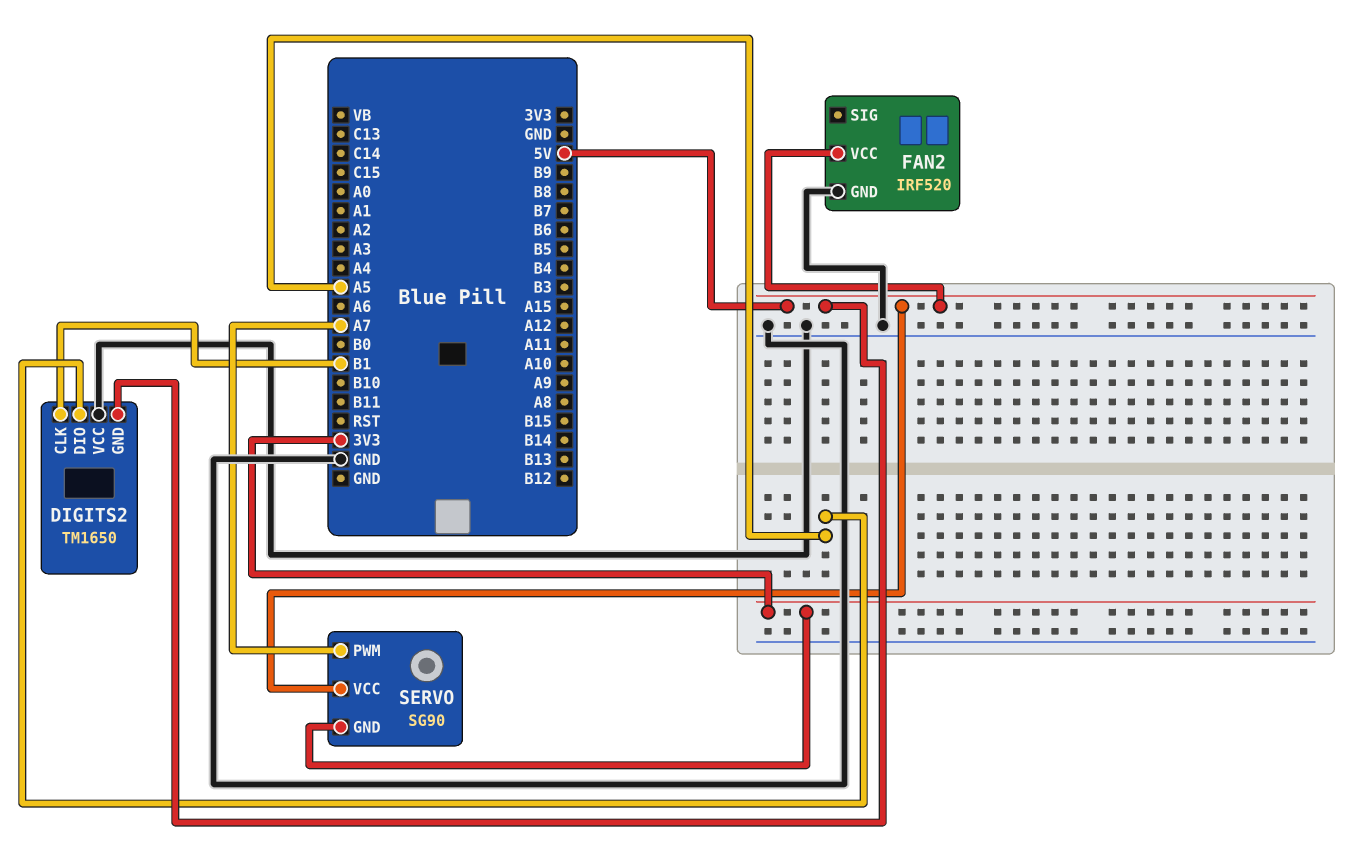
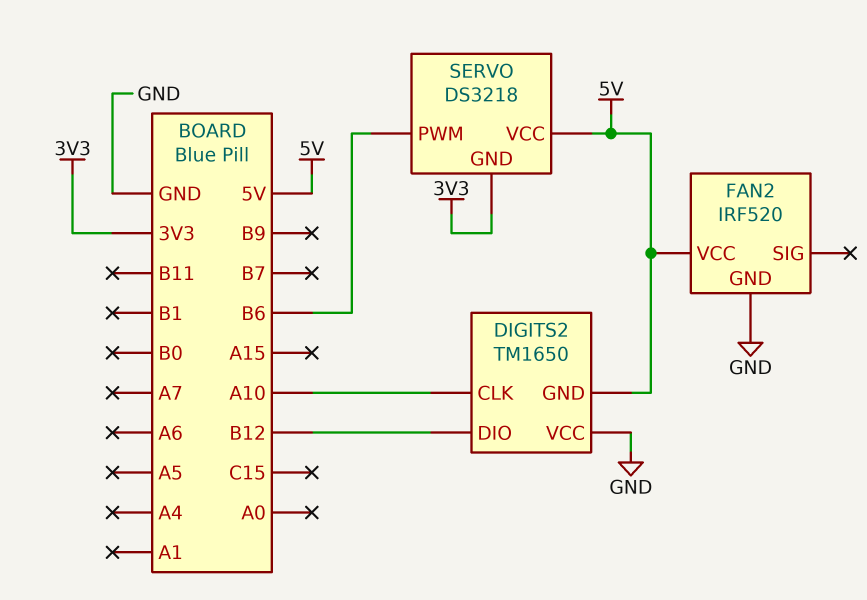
DIGITS2 pin CLK: B1 -> A10
DIGITS2 pin DIO: A5 -> B12
SERVO: SG90 -> DS3218
SERVO pin PWM: A7 -> B6

